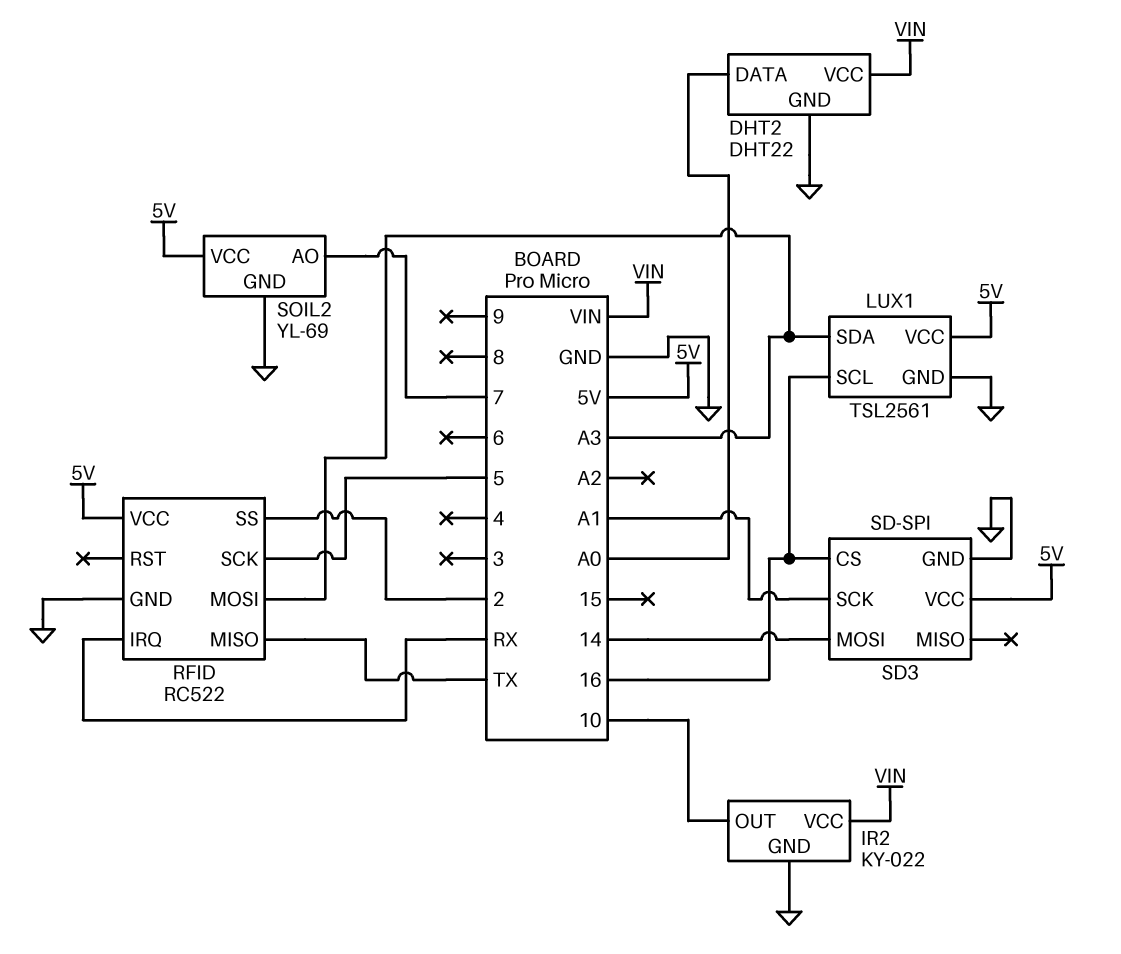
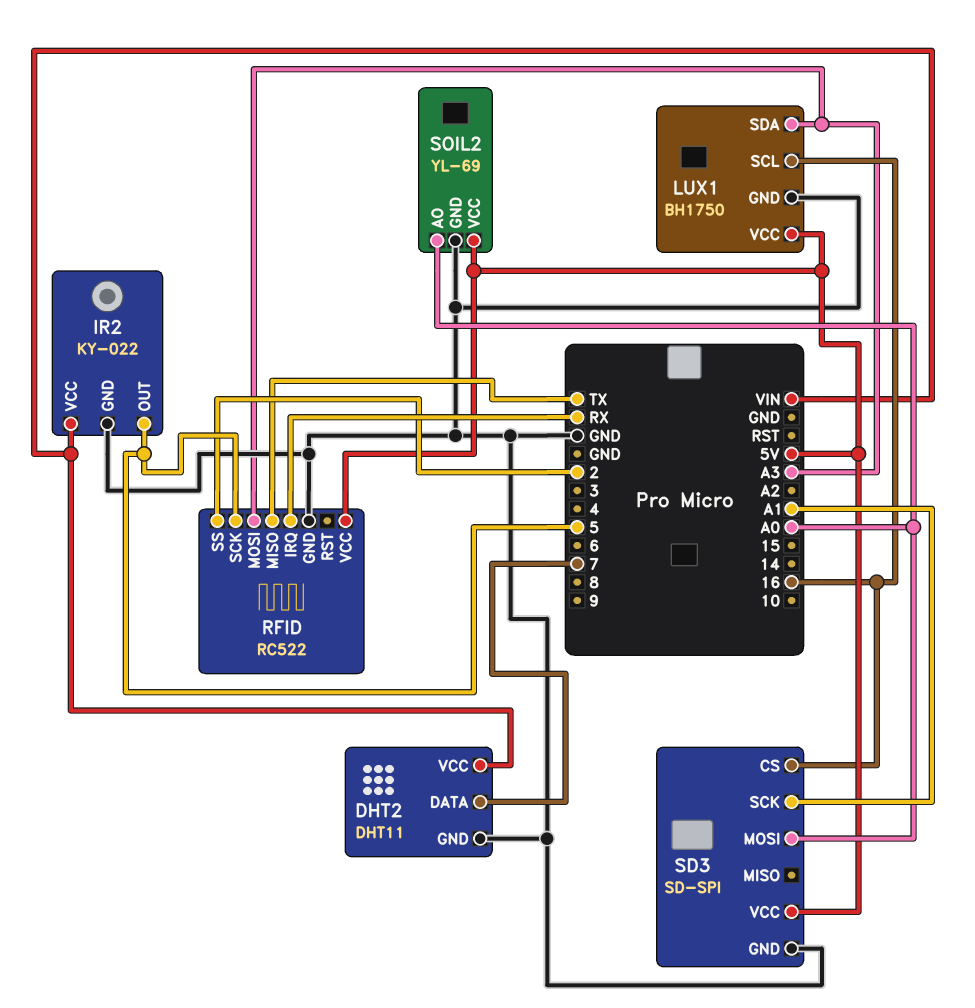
DHT2: DHT22 -> DHT11
DHT2 pin DATA: A0 -> 7
IR2 pin OUT: 10 -> 5
LUX1: TSL2561 -> BH1750
SD3 pin MOSI: 14 -> A0
SOIL2 pin AO: 7 -> A0

